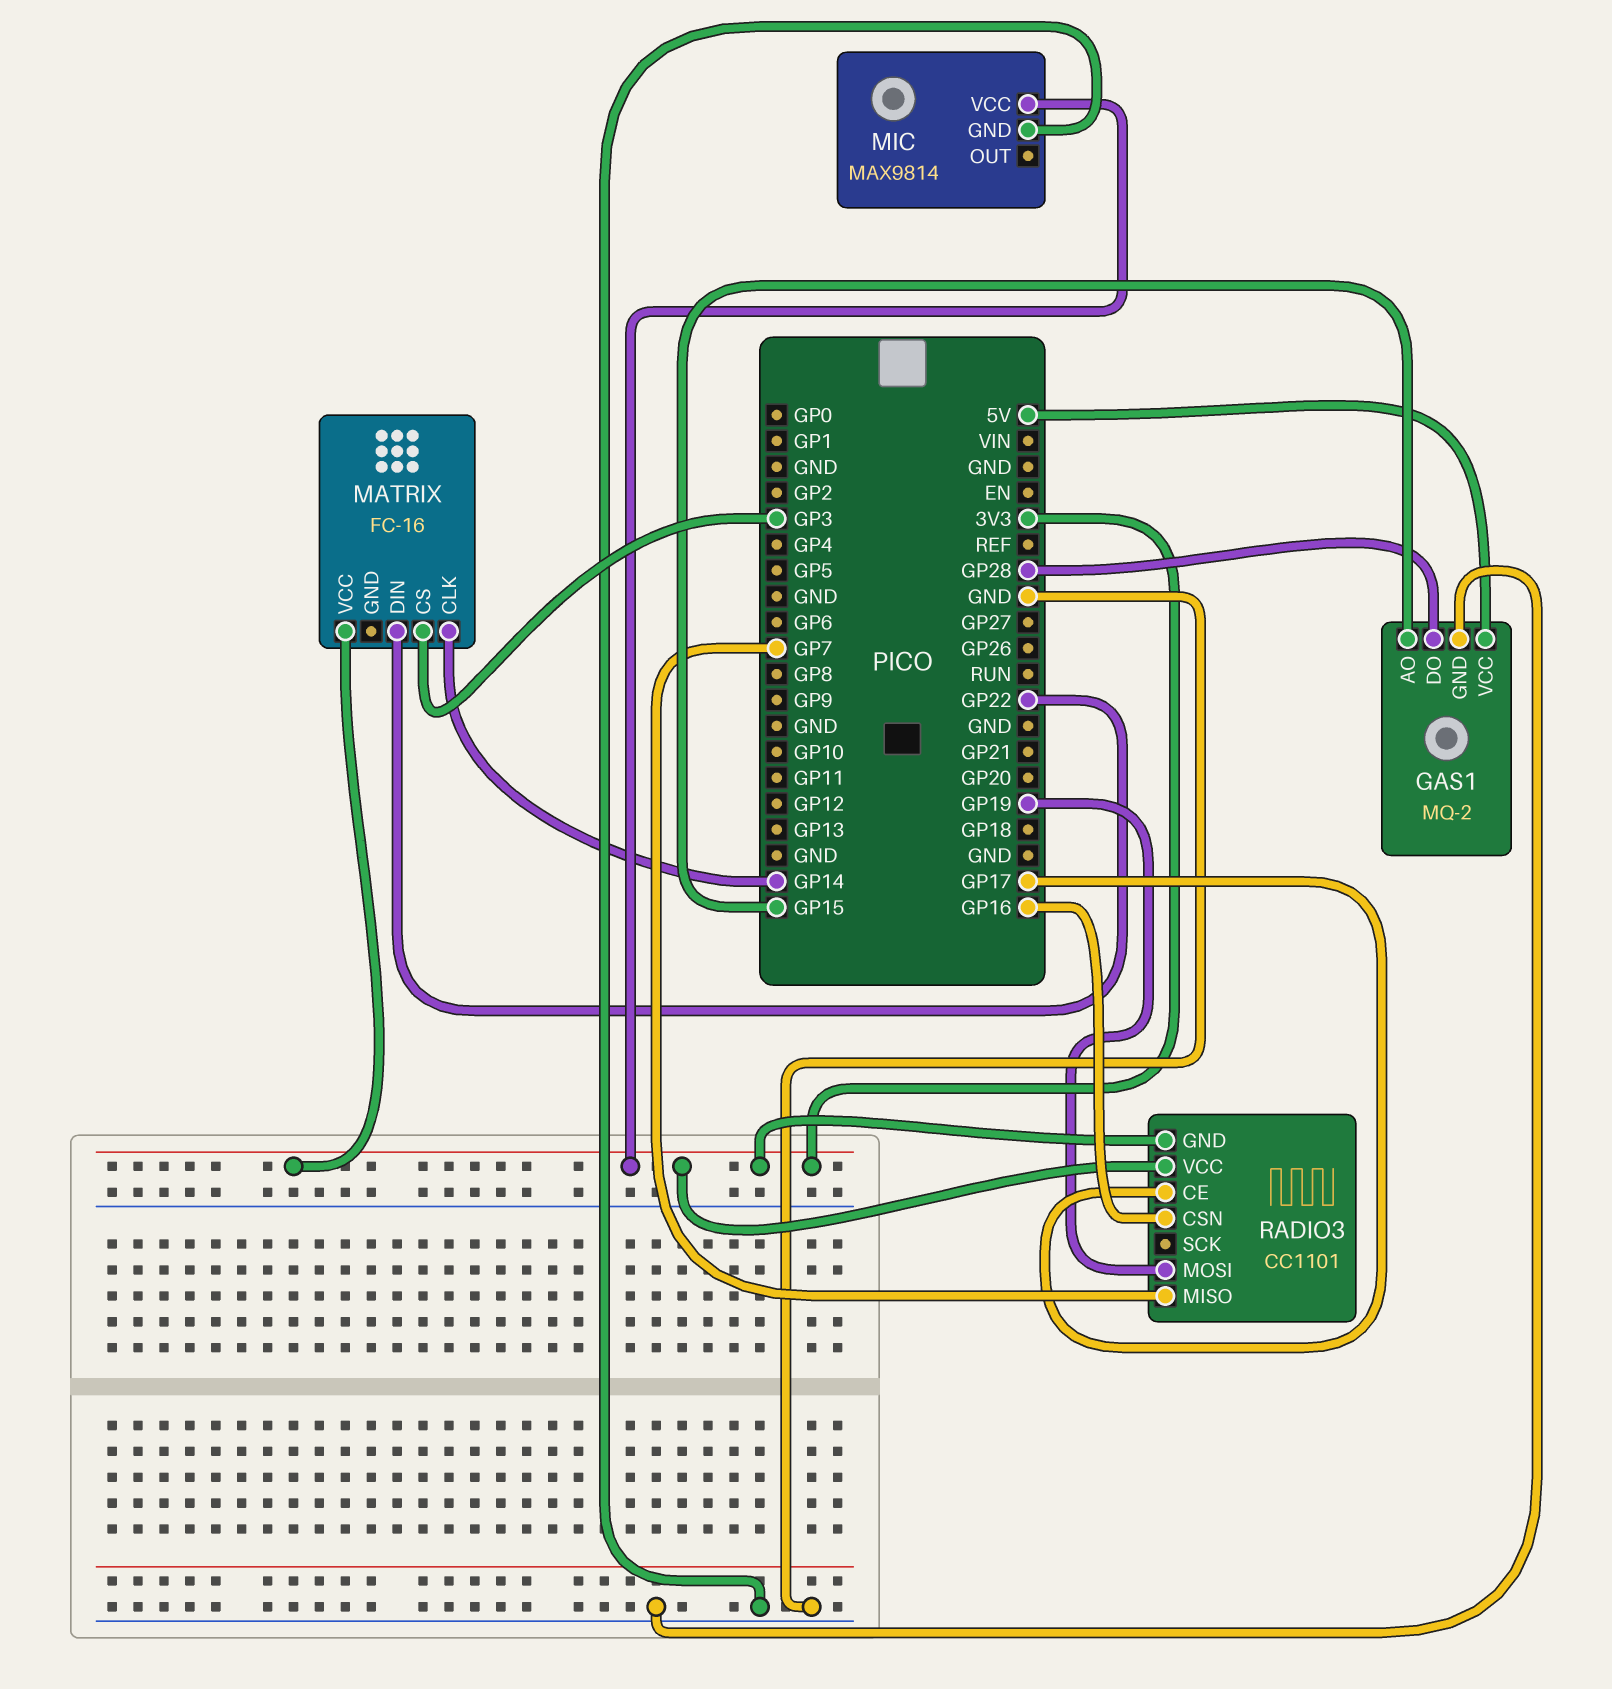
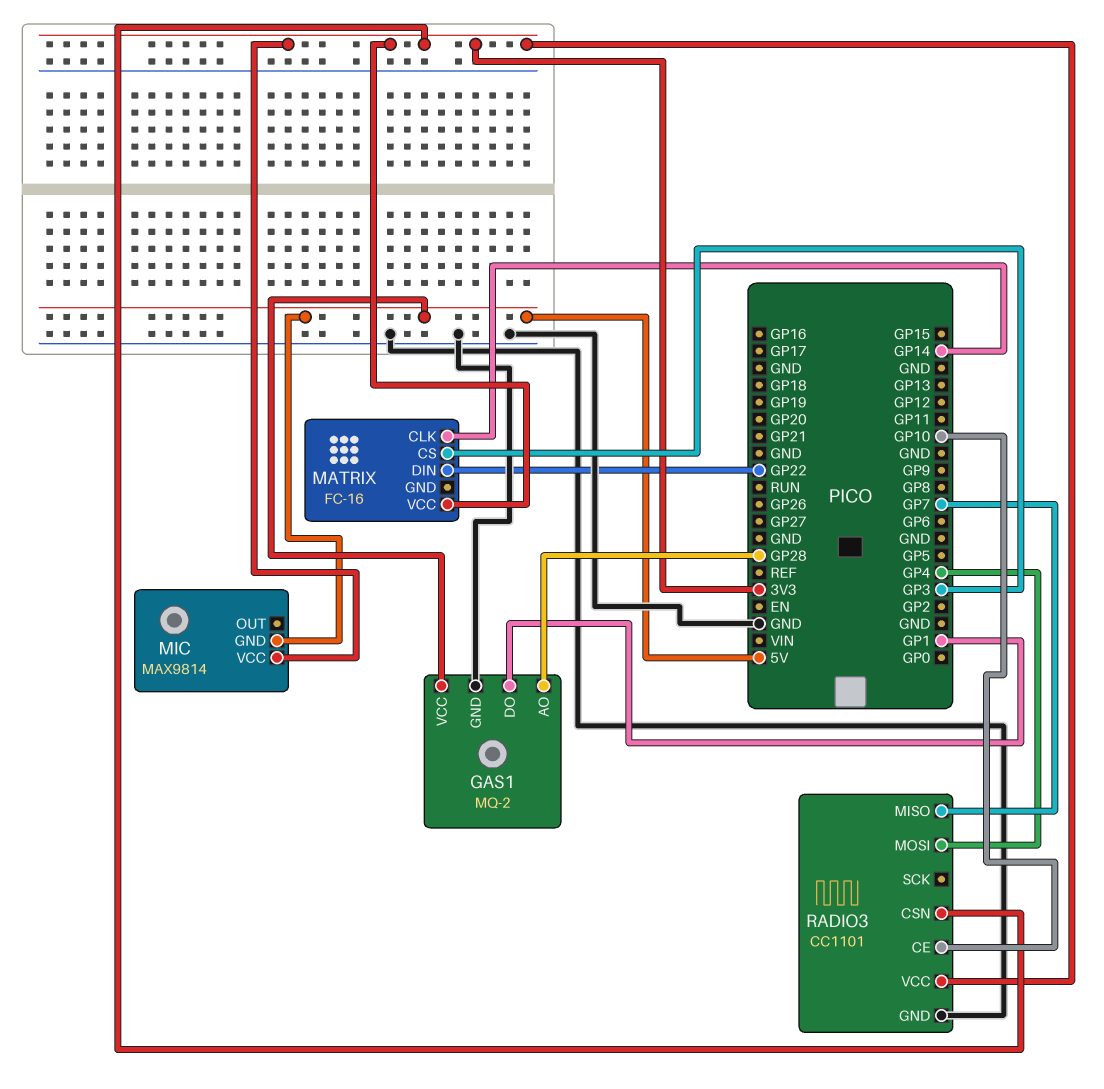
GAS1 pin AO: GP15 -> GP28
GAS1 pin DO: GP28 -> GP1
MIC pin GND: GND -> 5V
RADIO3 pin CE: GP17 -> GP10
RADIO3 pin CSN: GP16 -> 3V3
RADIO3 pin GND: 3V3 -> GND
RADIO3 pin MOSI: GP19 -> GP4

